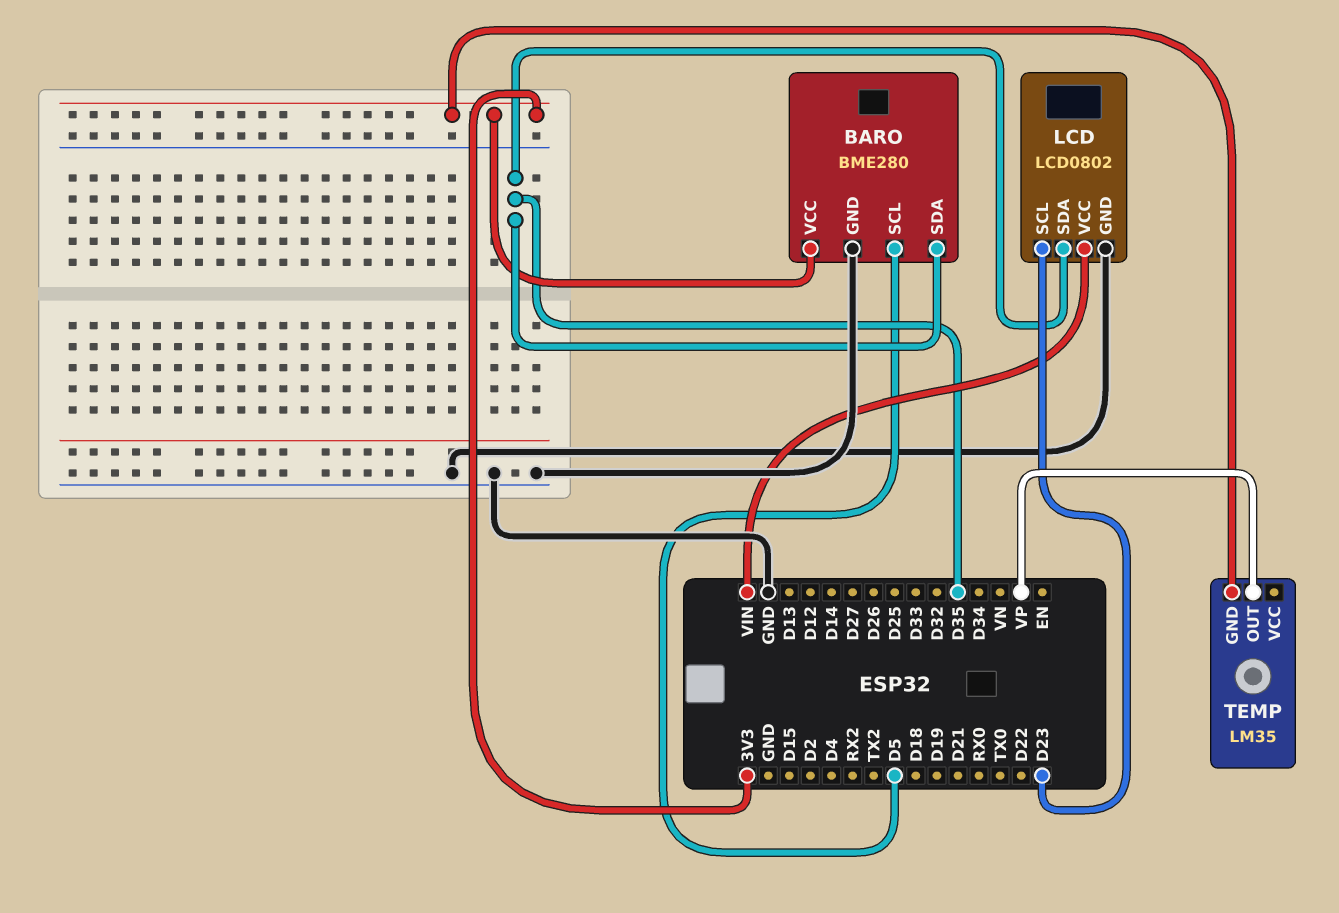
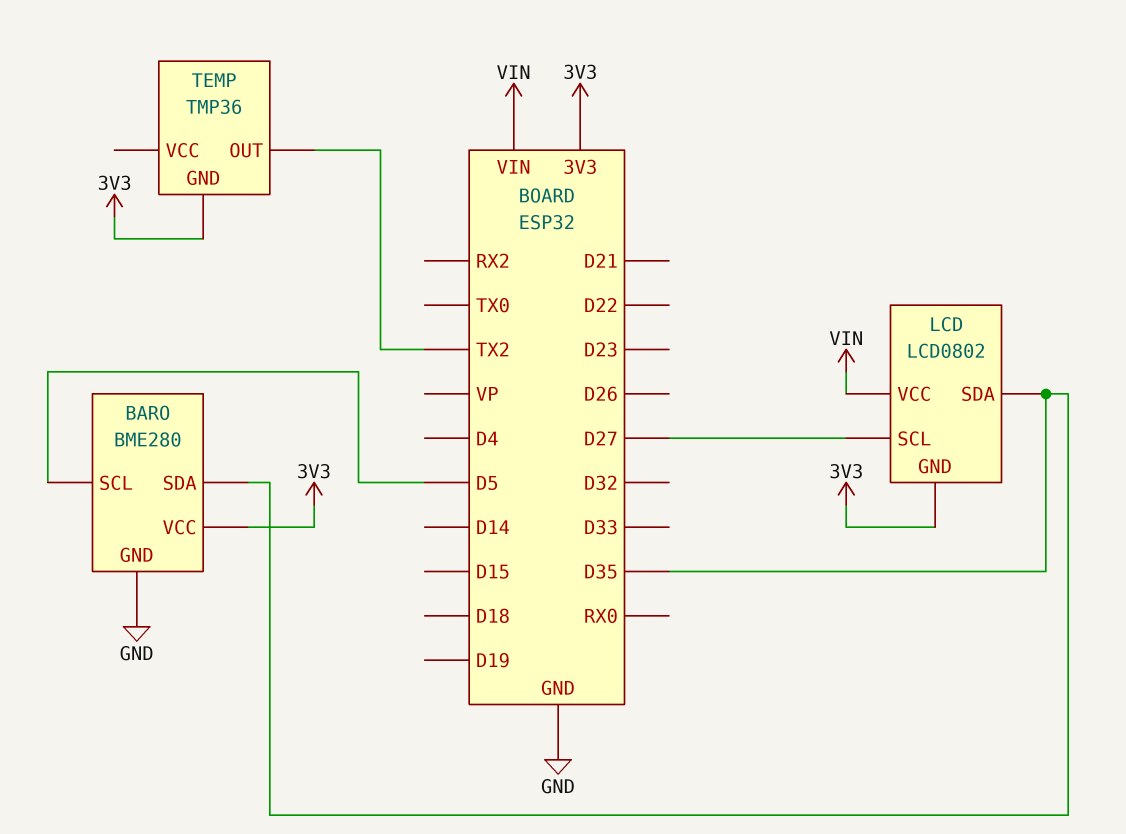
LCD pin GND: GND -> 3V3
LCD pin SCL: D23 -> D27
TEMP: LM35 -> TMP36
TEMP pin OUT: VP -> TX2

